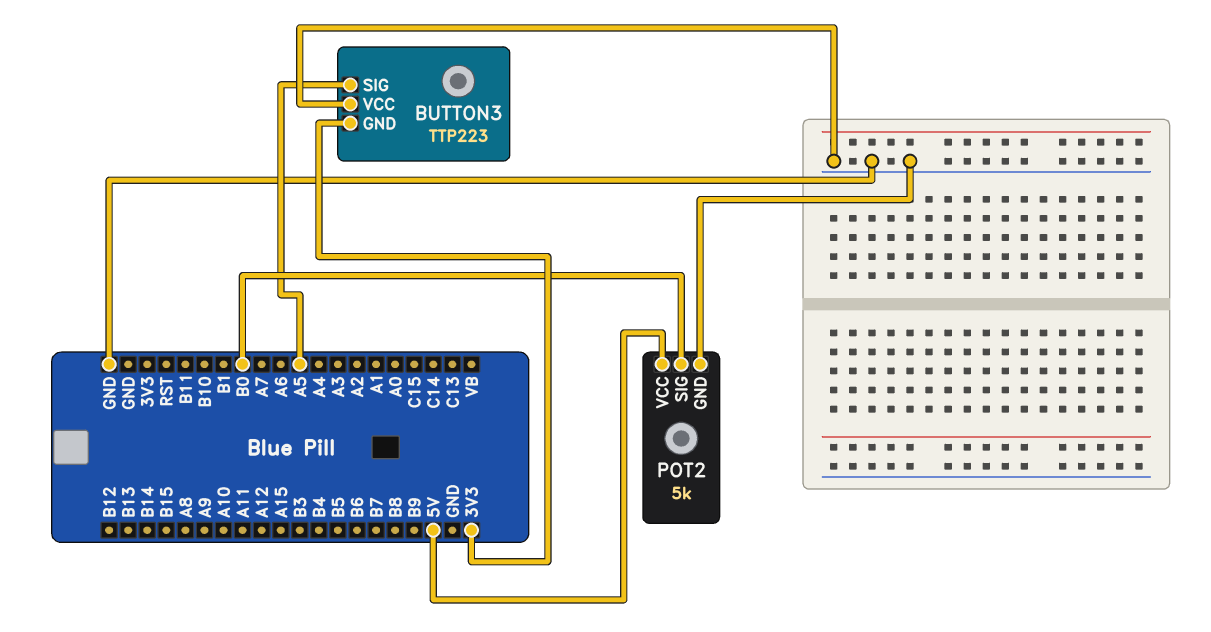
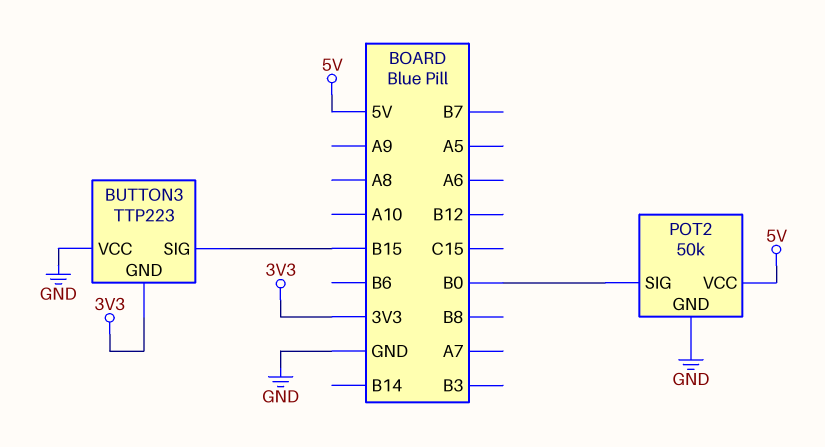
BUTTON3 pin SIG: A5 -> B15
POT2: 5k -> 50k

